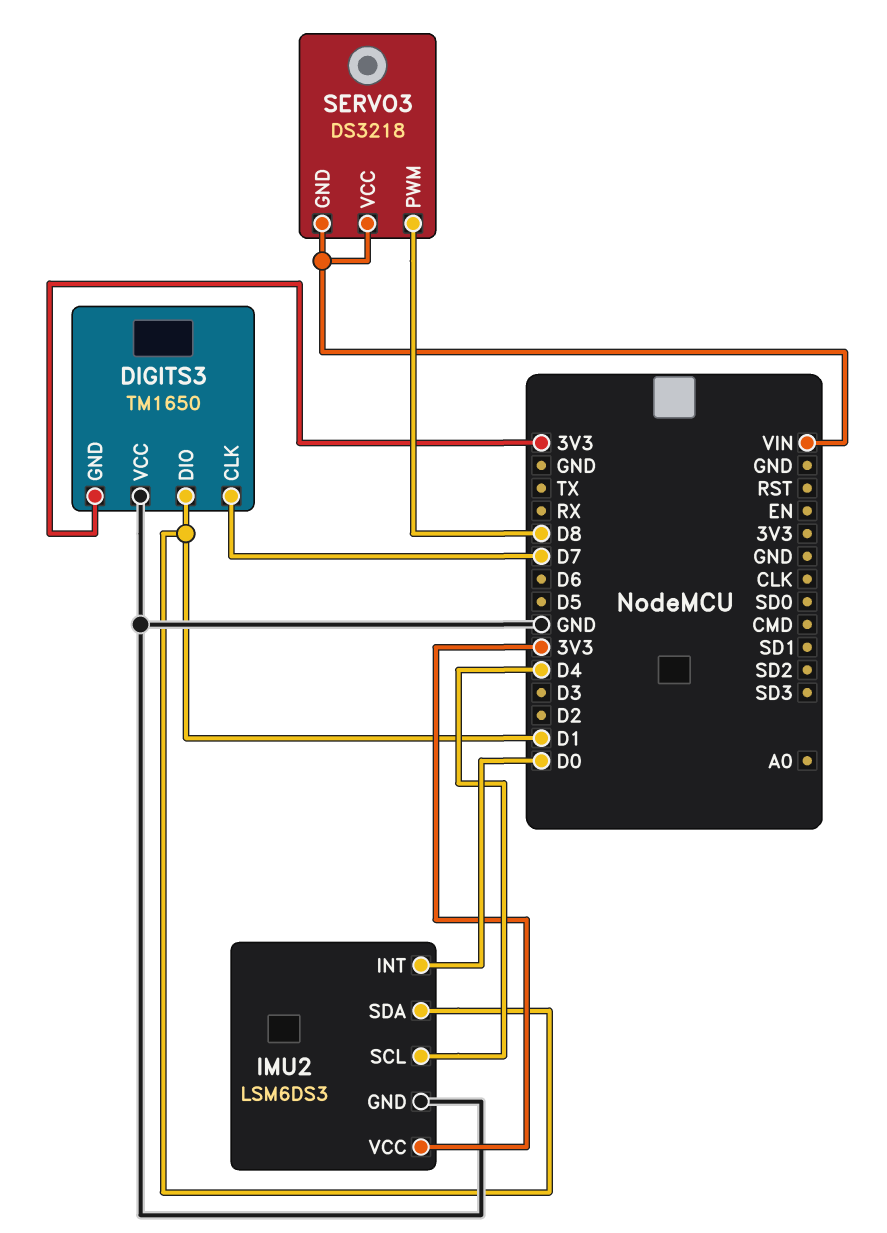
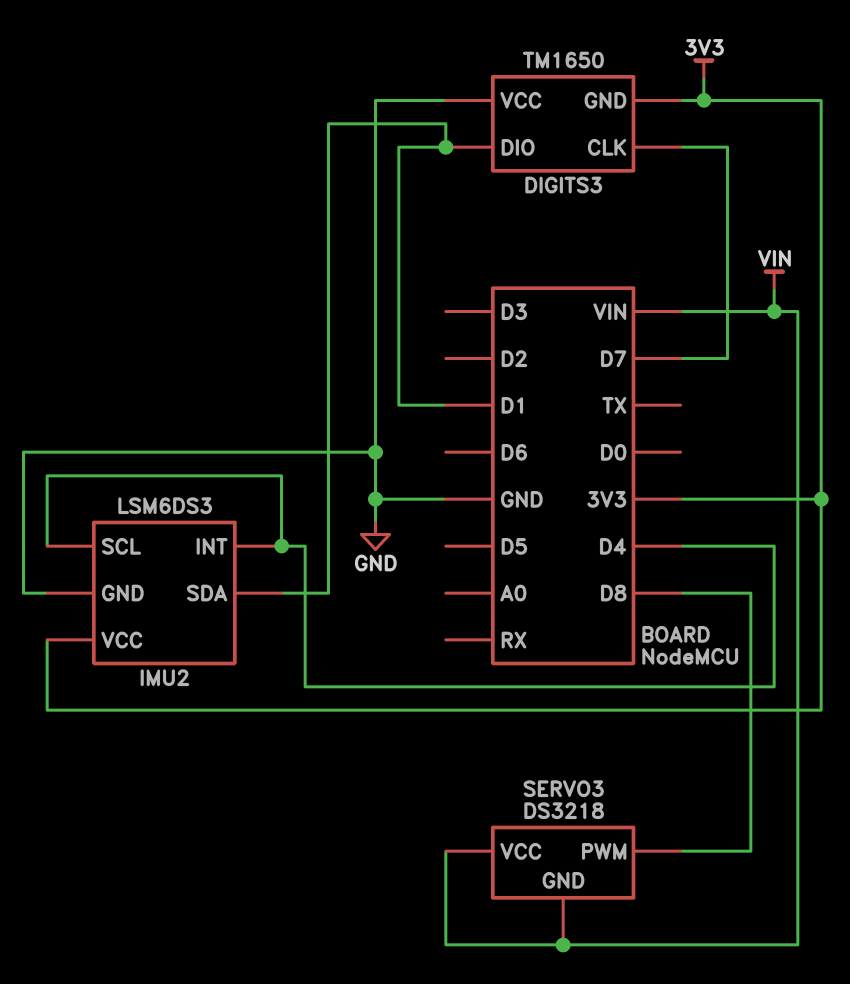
IMU2 pin INT: D0 -> D4

